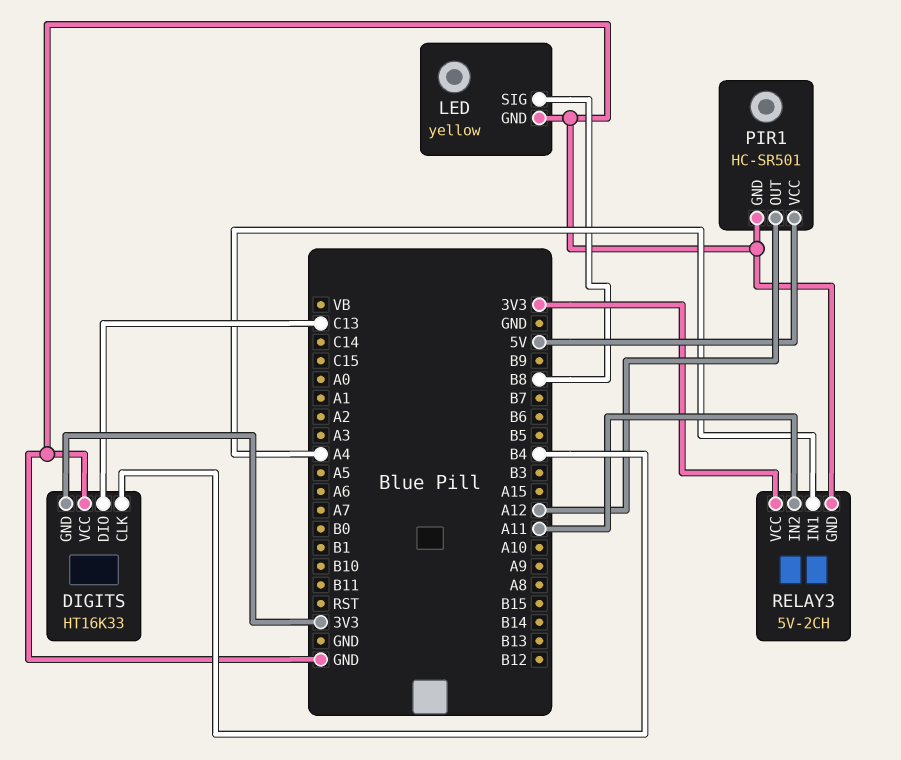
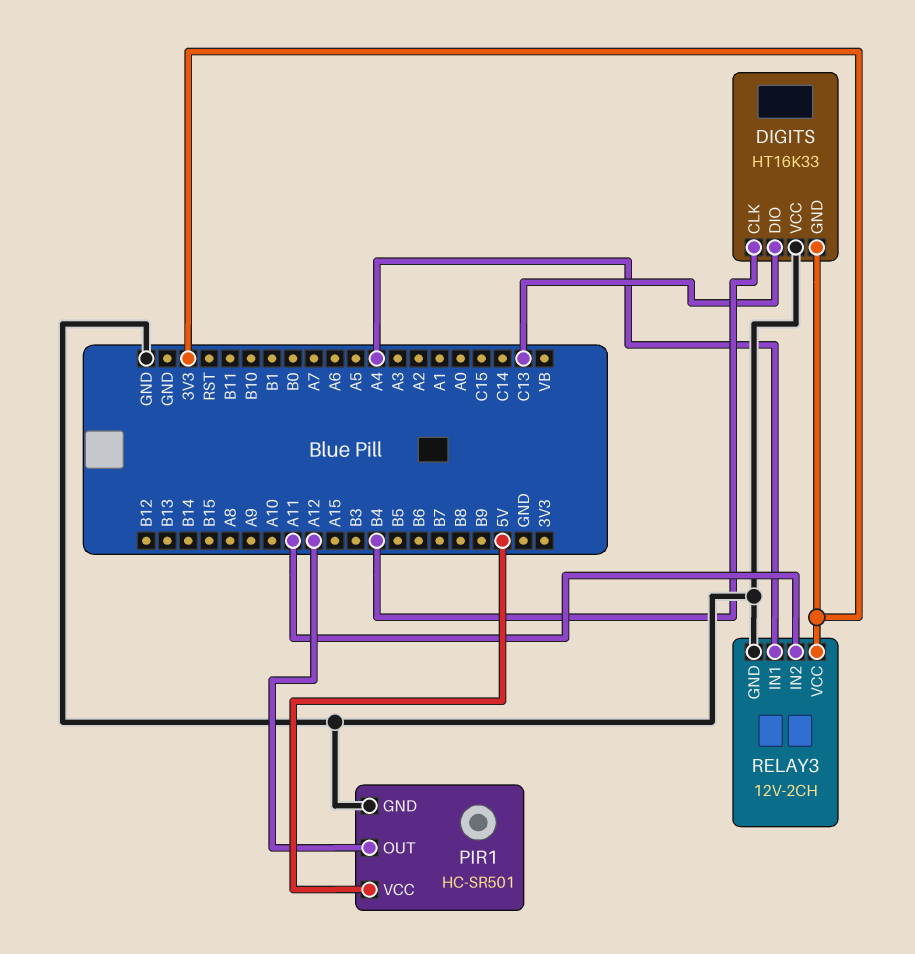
LED: yellow -> none
LED pin GND: GND -> none
LED pin SIG: B8 -> none
RELAY3: 5V-2CH -> 12V-2CH

